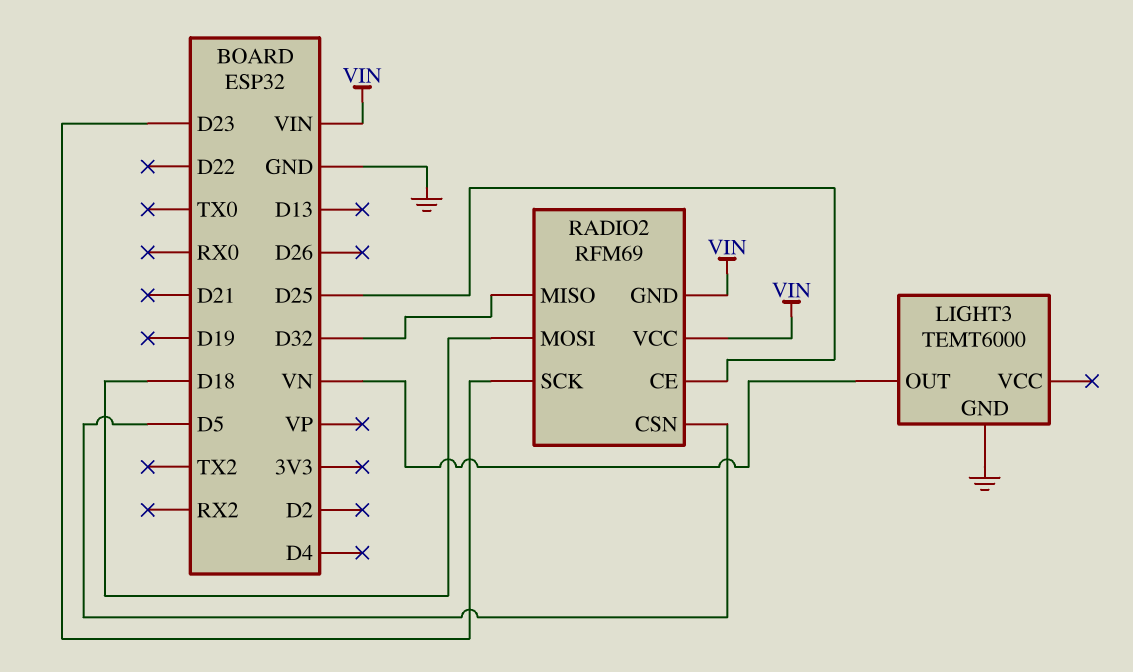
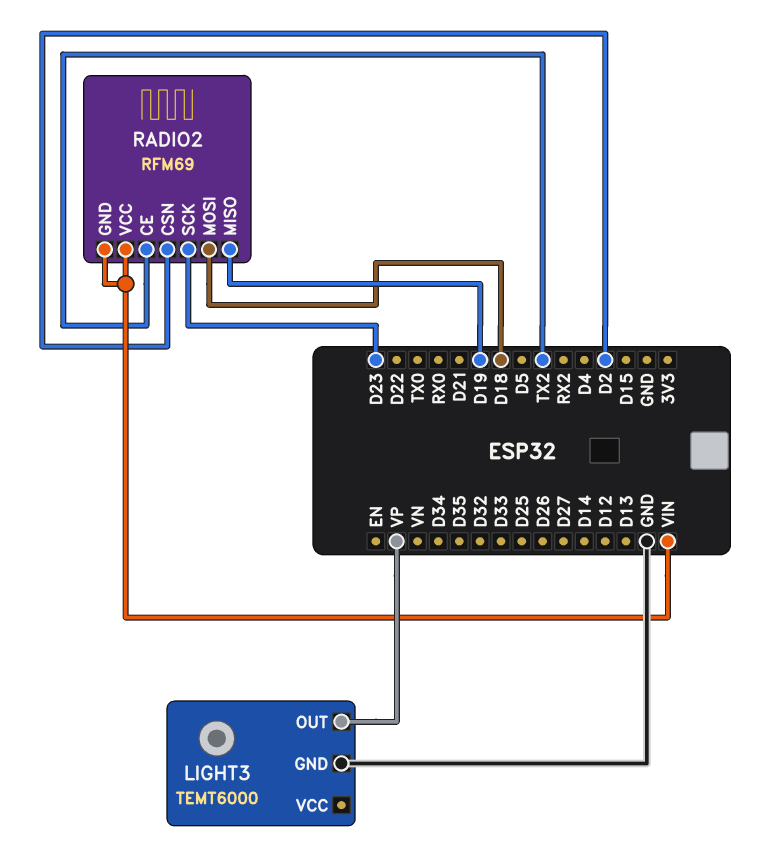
LIGHT3 pin OUT: VN -> VP
RADIO2 pin CE: D25 -> TX2
RADIO2 pin CSN: D5 -> D2
RADIO2 pin MISO: D32 -> D19

